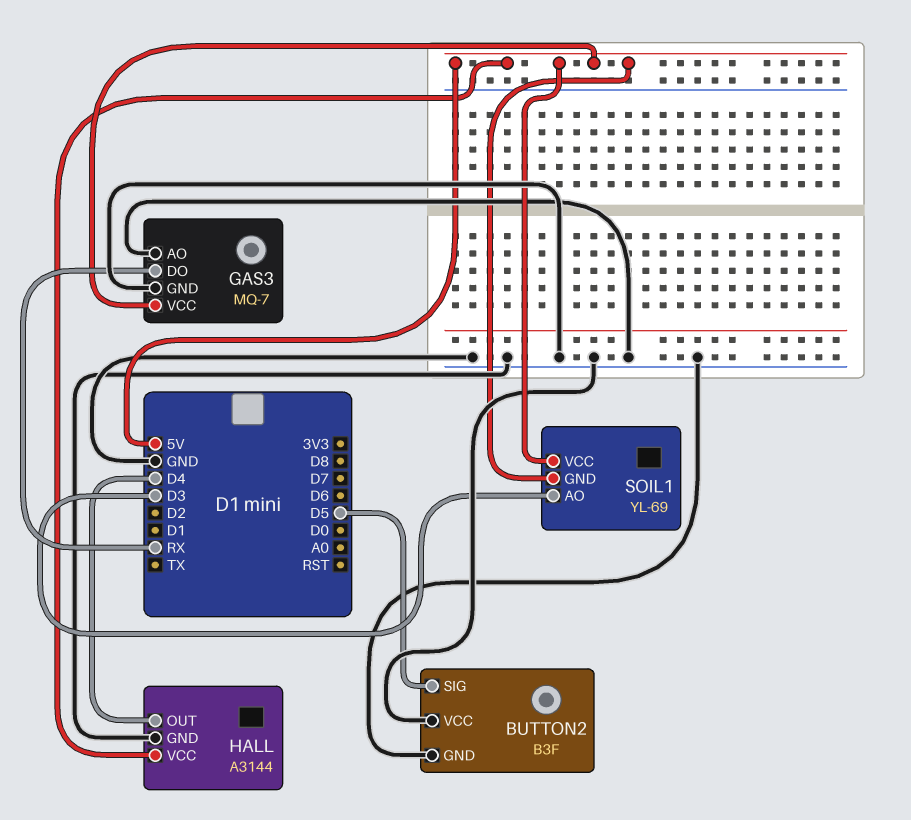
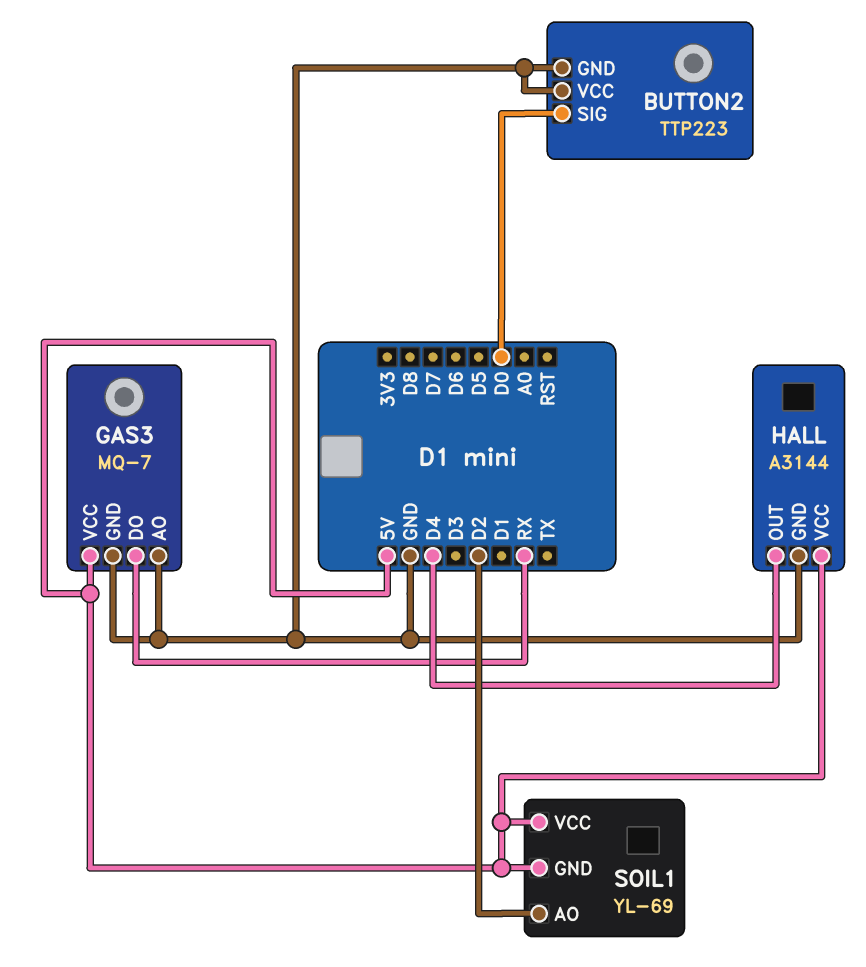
BUTTON2: B3F -> TTP223
BUTTON2 pin SIG: D5 -> D0
SOIL1 pin AO: D3 -> D2

